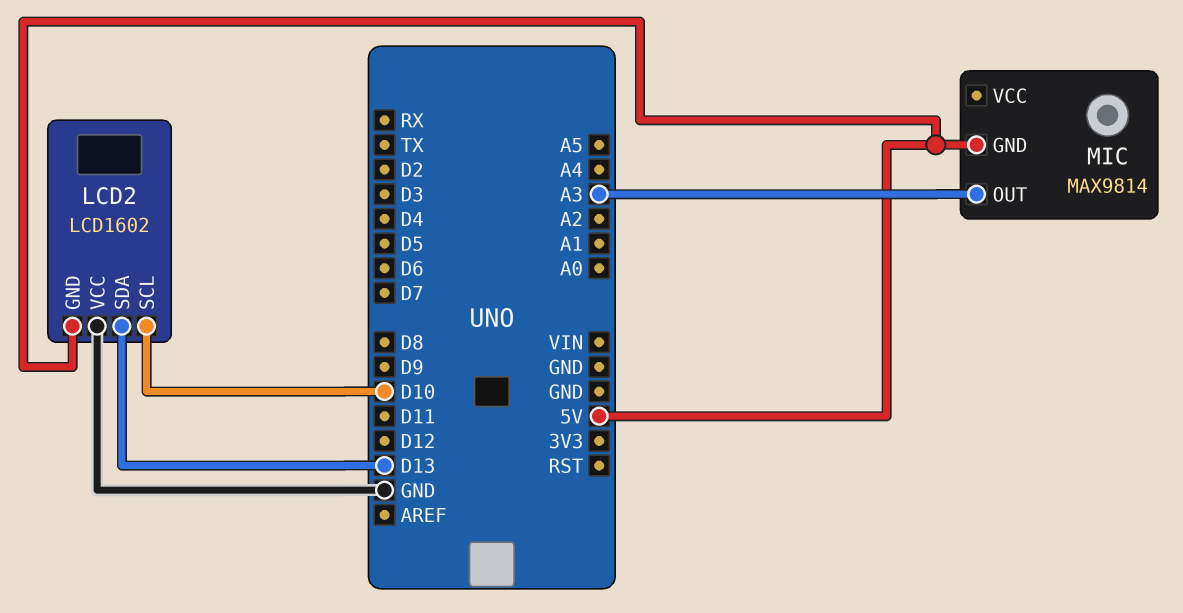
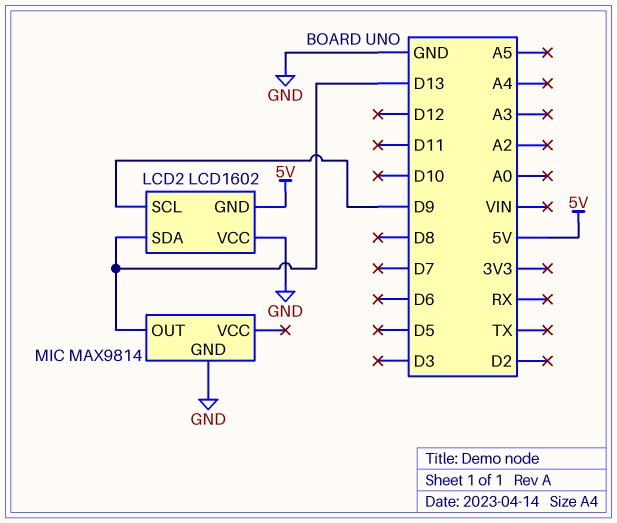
LCD2 pin SCL: D10 -> D9
MIC pin GND: 5V -> GND
MIC pin OUT: A3 -> D13

